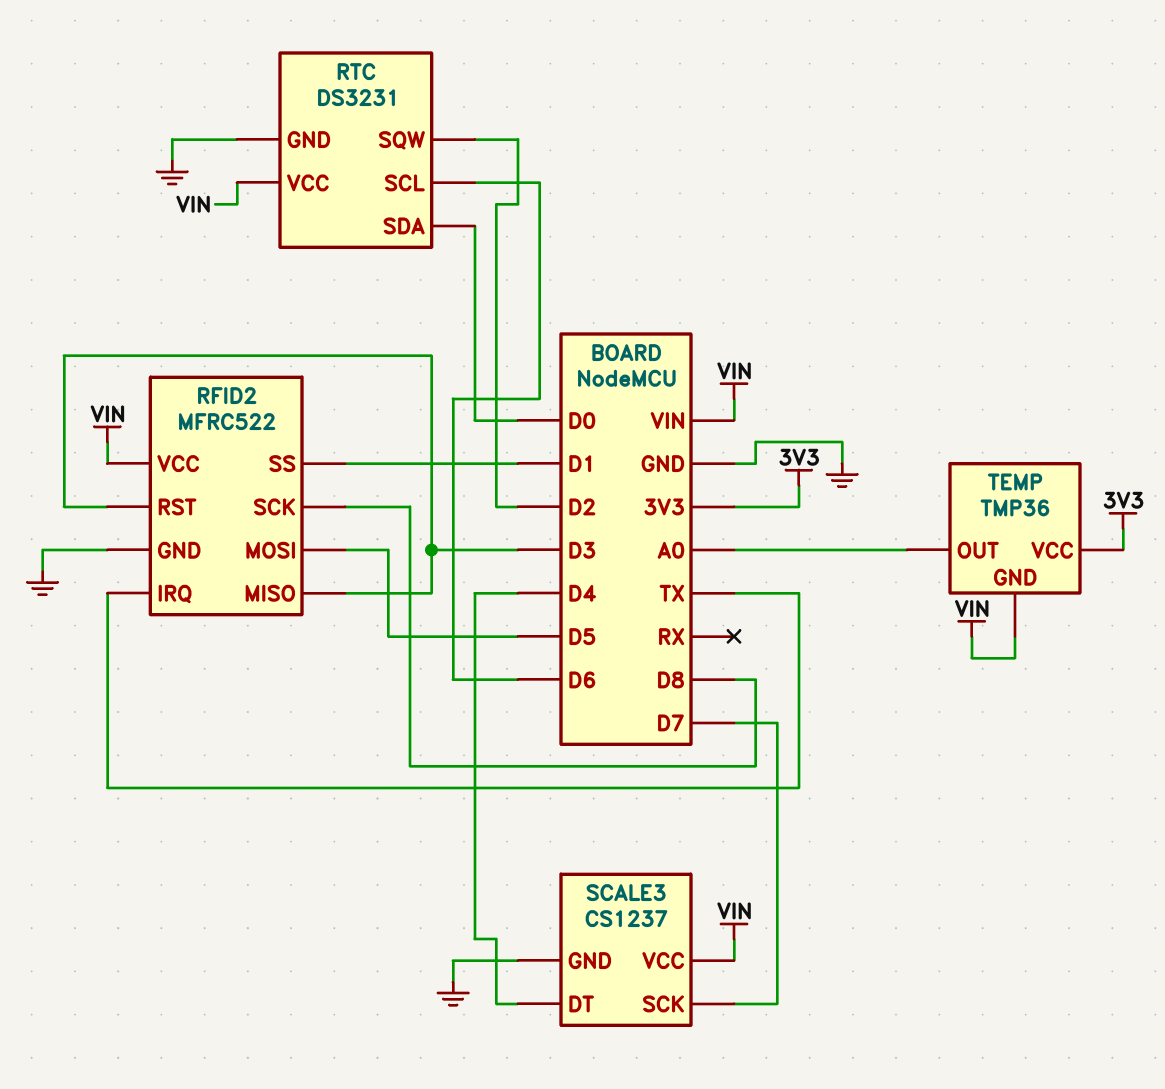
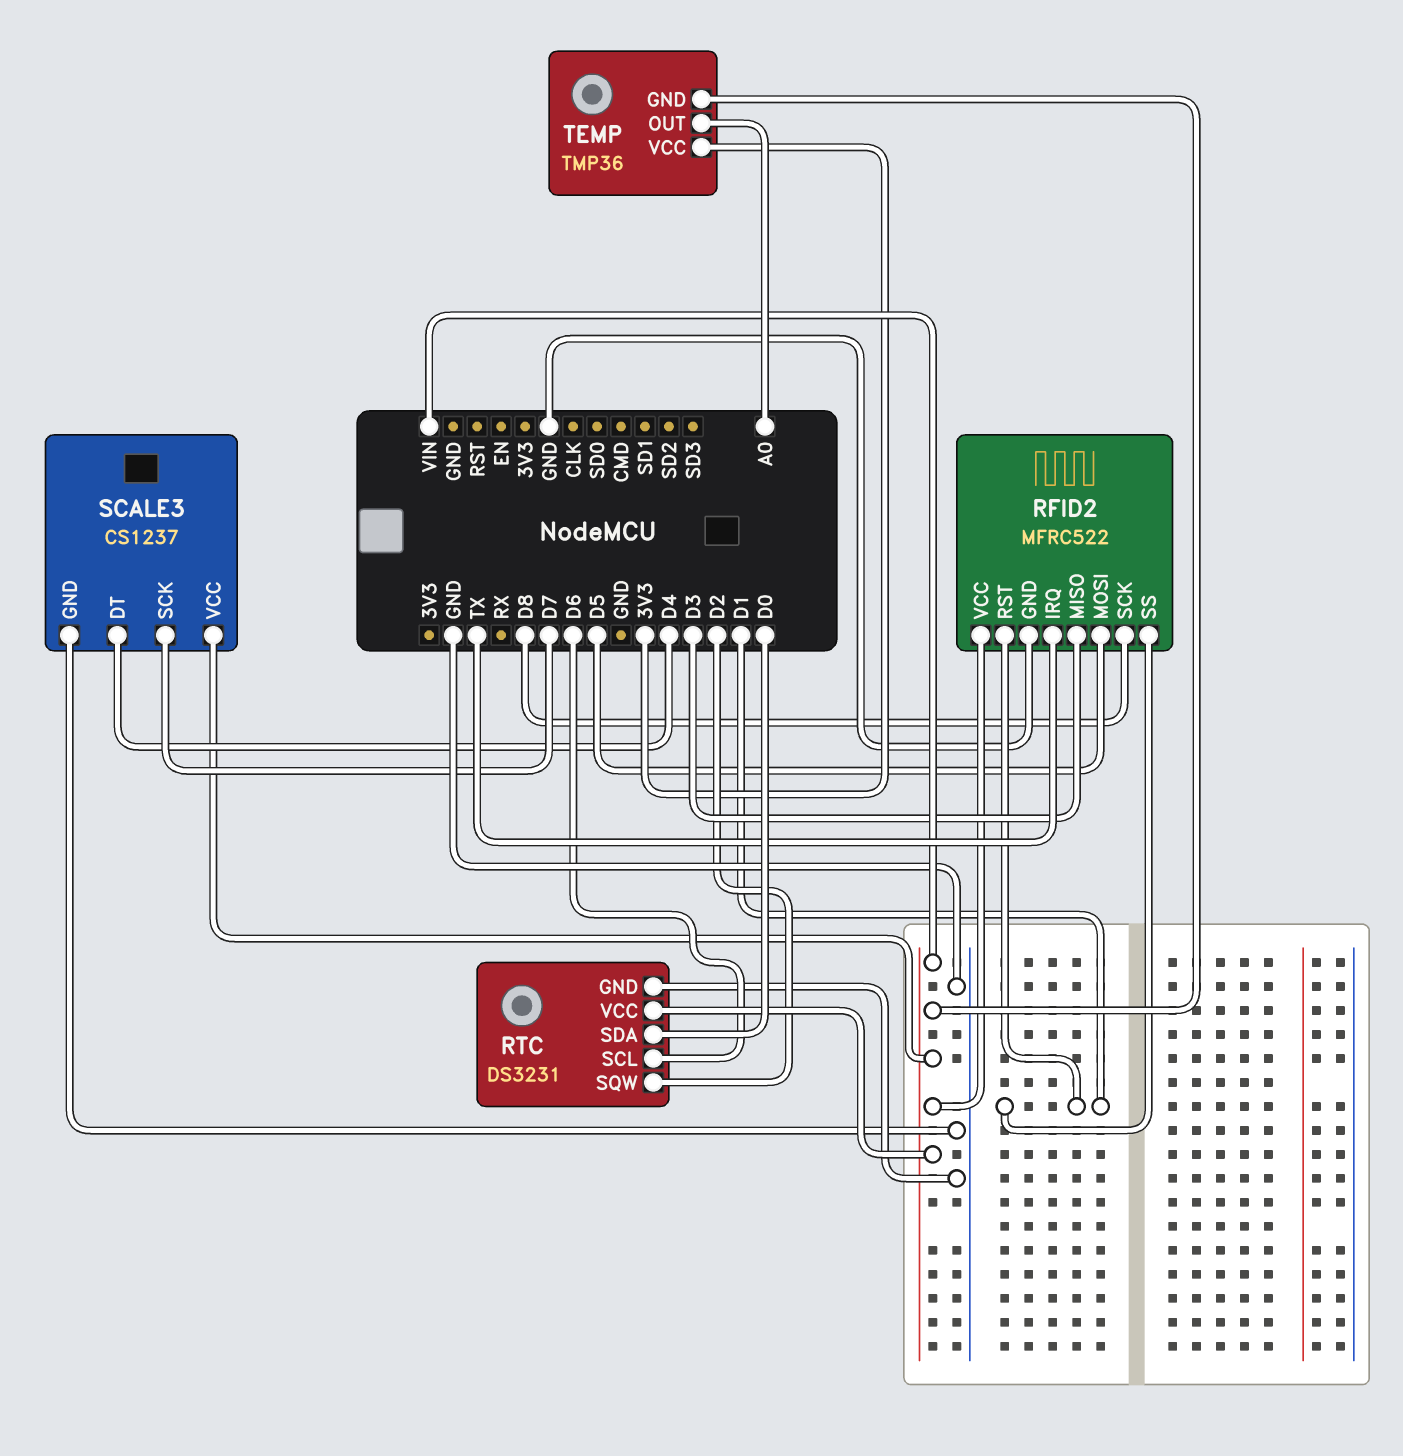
RFID2 pin RST: D3 -> D1

